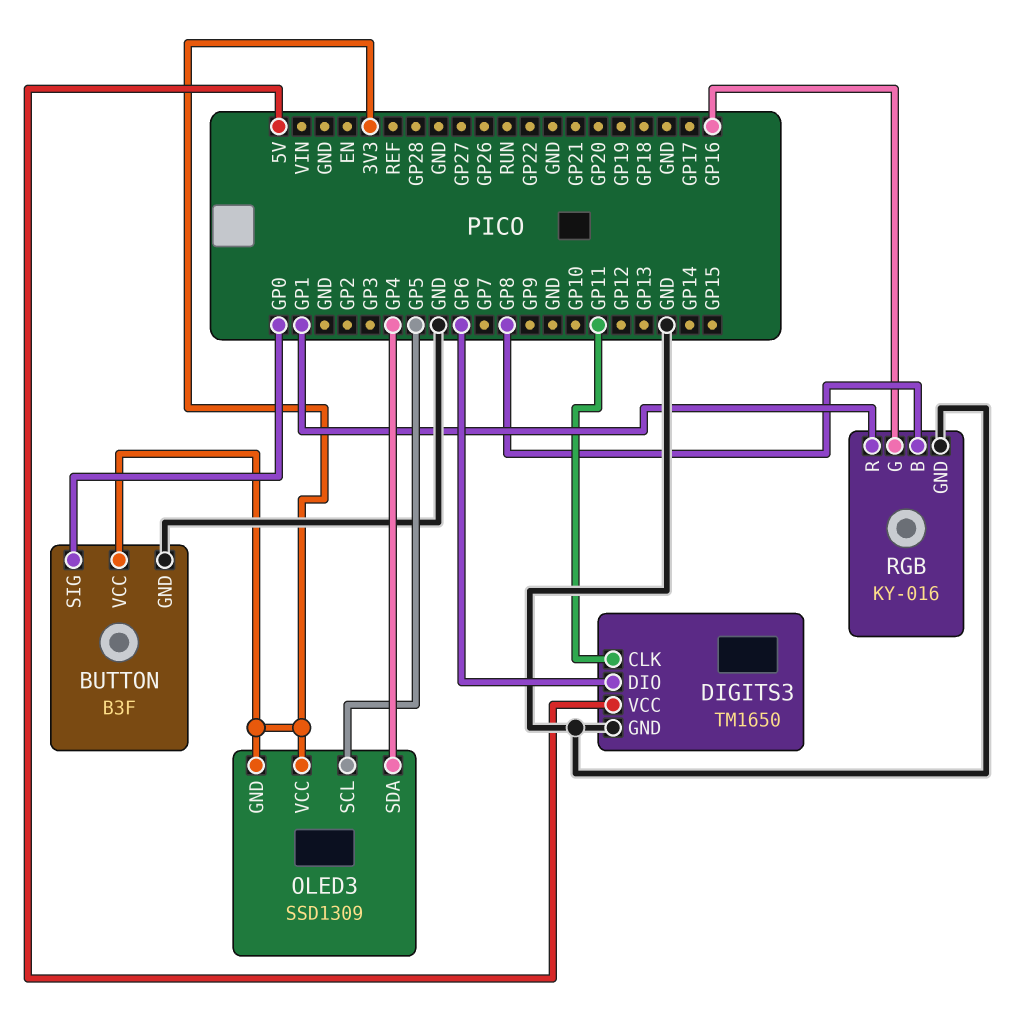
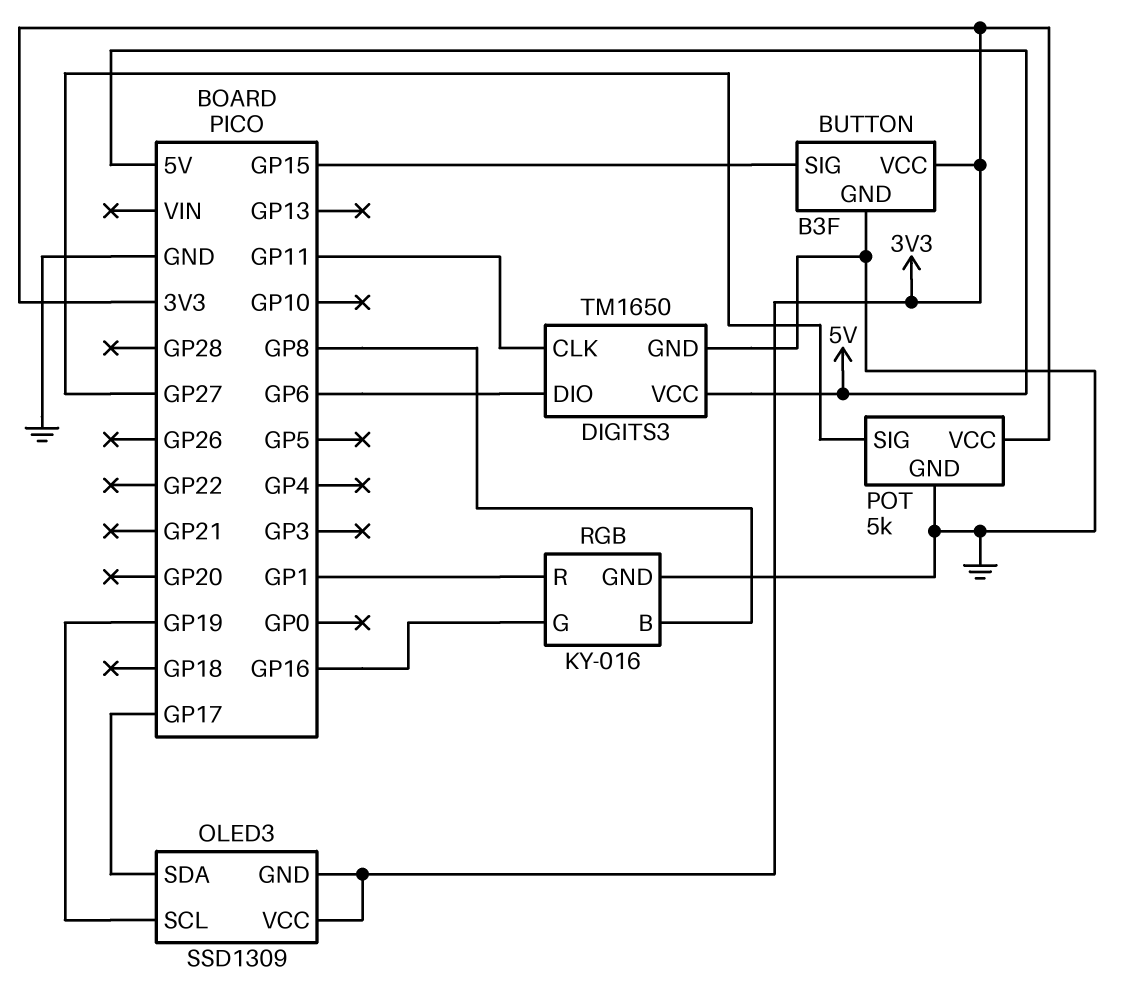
BUTTON pin SIG: GP0 -> GP15
OLED3 pin SCL: GP5 -> GP19
OLED3 pin SDA: GP4 -> GP17
POT: none -> 5k
POT pin GND: none -> GND
POT pin SIG: none -> GP27
POT pin VCC: none -> 3V3

